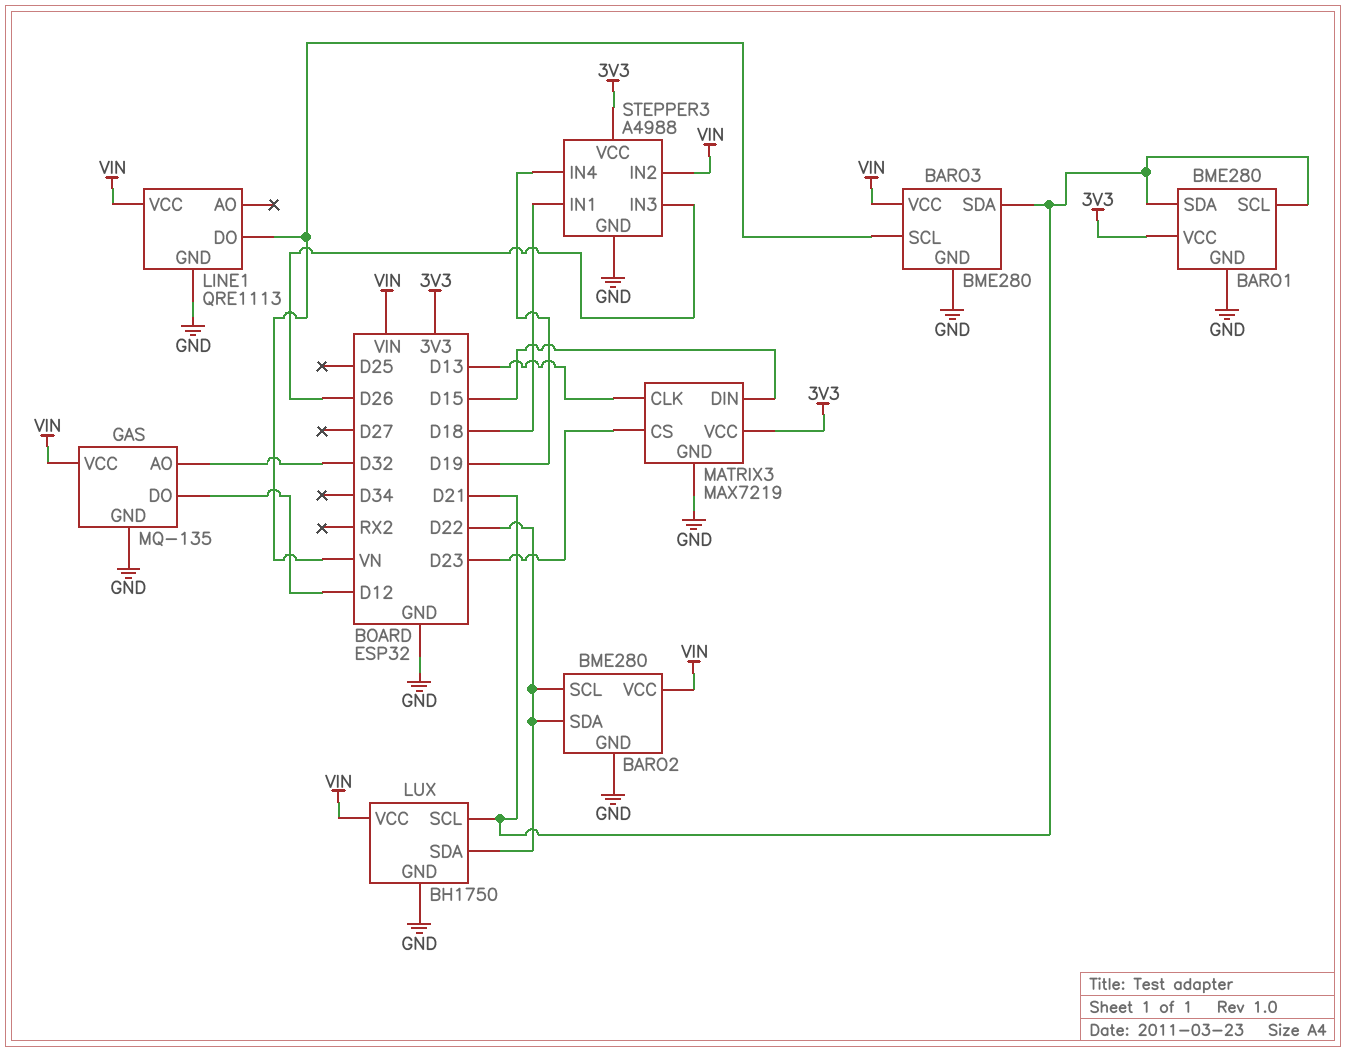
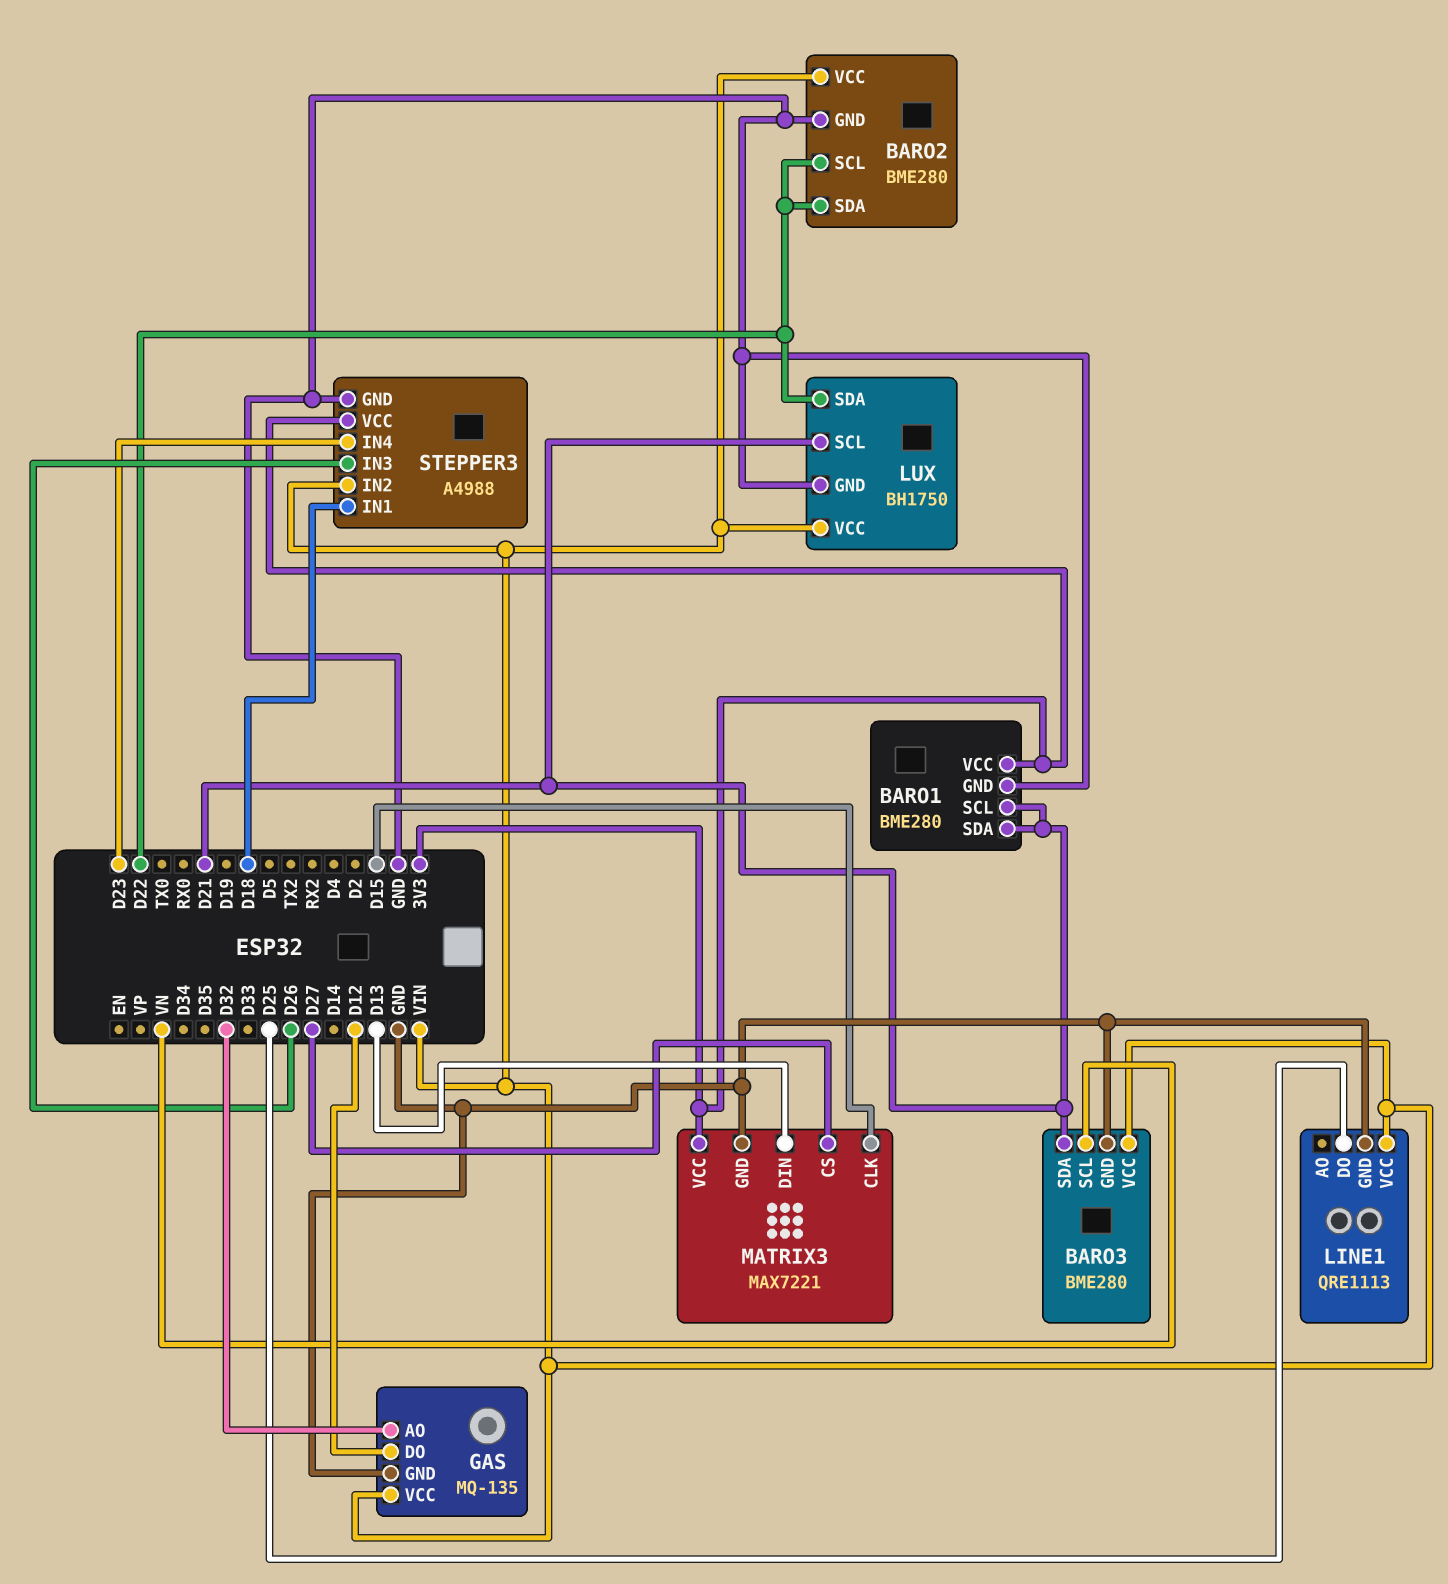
LINE1 pin DO: VN -> D25
MATRIX3: MAX7219 -> MAX7221
MATRIX3 pin CLK: D13 -> D15
MATRIX3 pin CS: D23 -> D27
MATRIX3 pin DIN: D15 -> D13
STEPPER3 pin IN4: D19 -> D23

